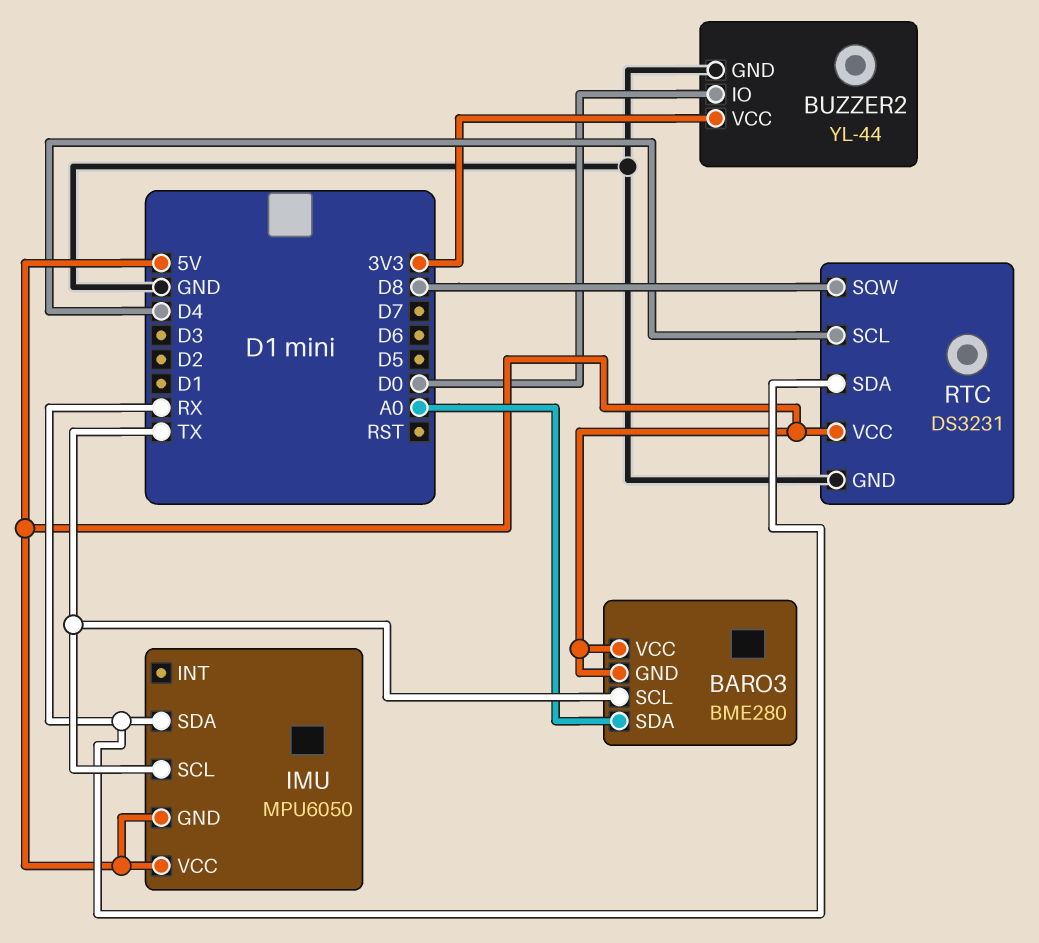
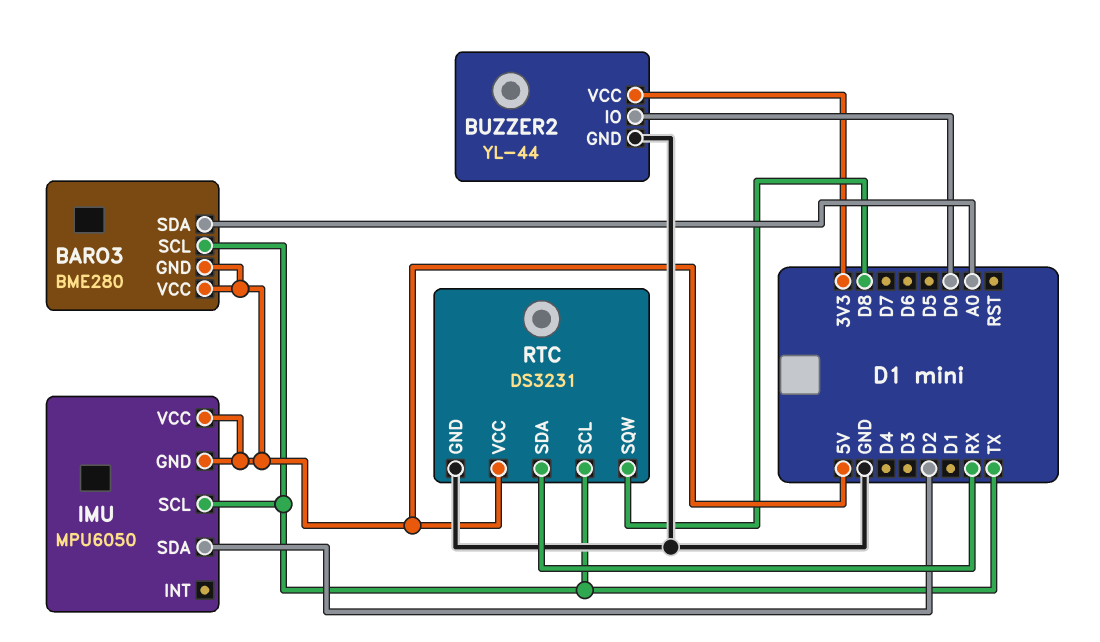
IMU pin SDA: RX -> D2
RTC pin SCL: D4 -> TX

